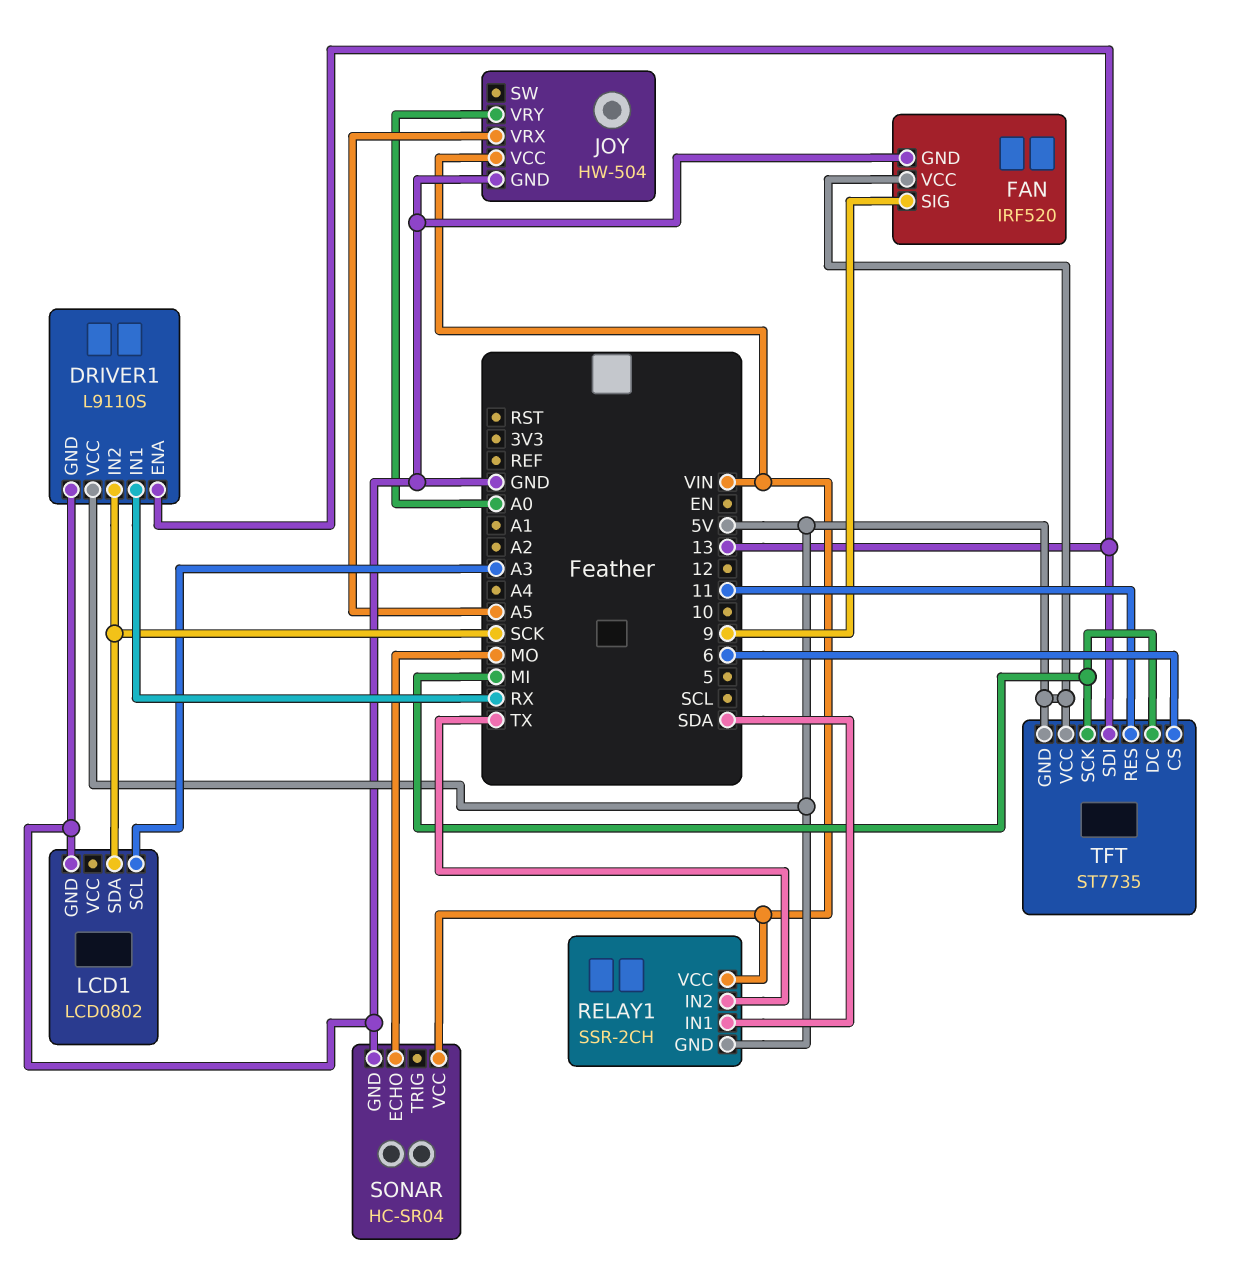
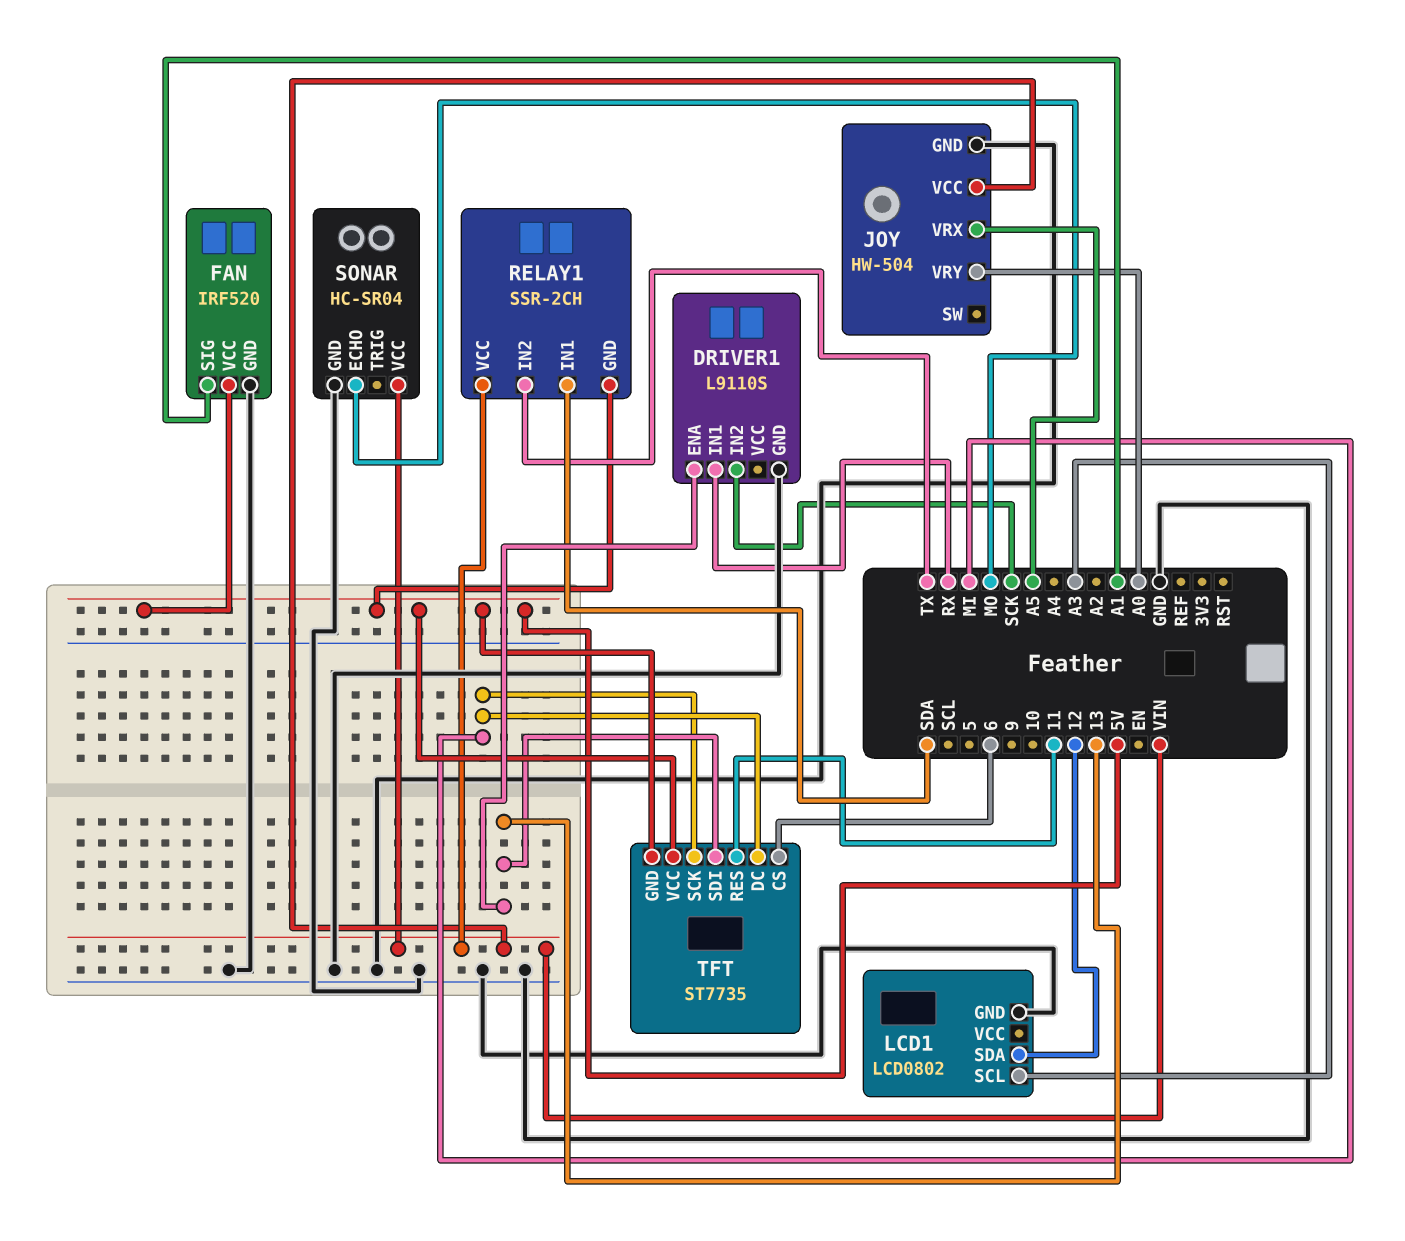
DRIVER1 pin VCC: 5V -> none
FAN pin SIG: 9 -> A1
LCD1 pin SDA: SCK -> 12

